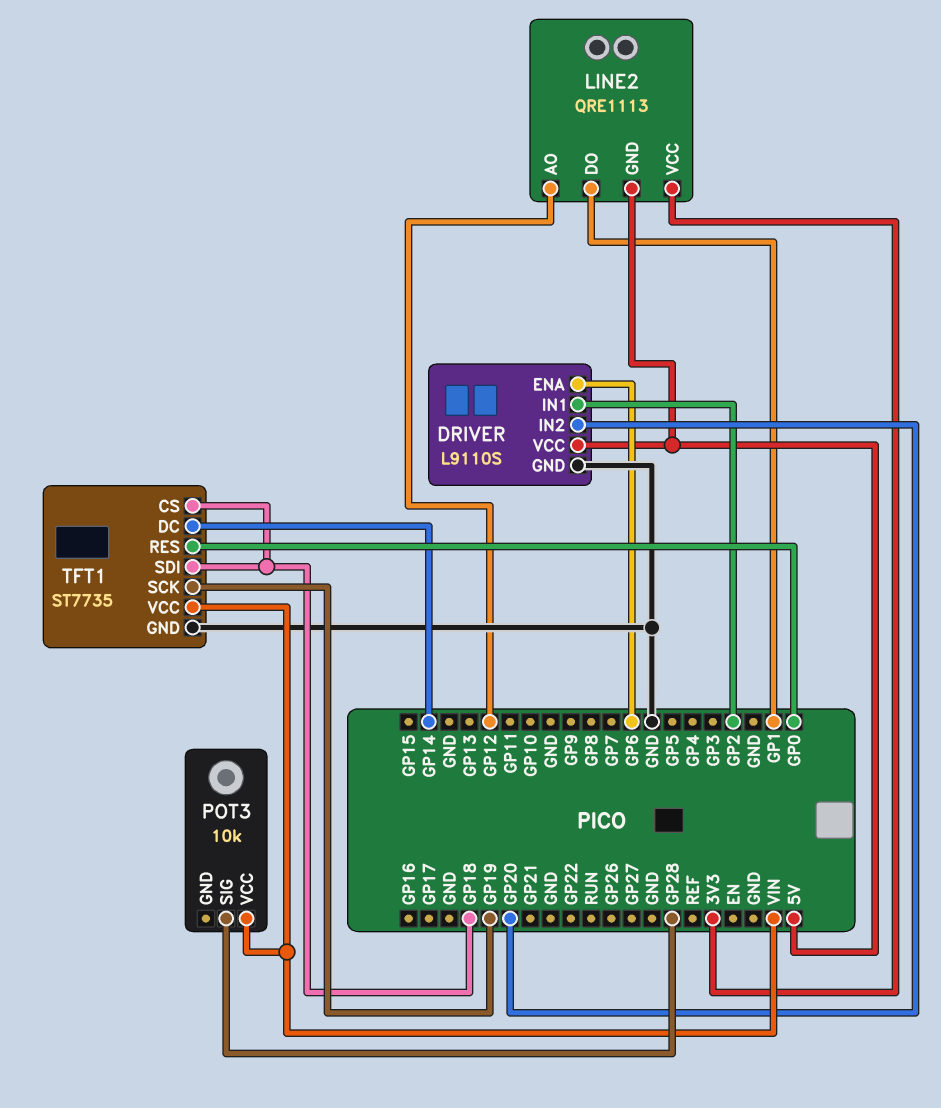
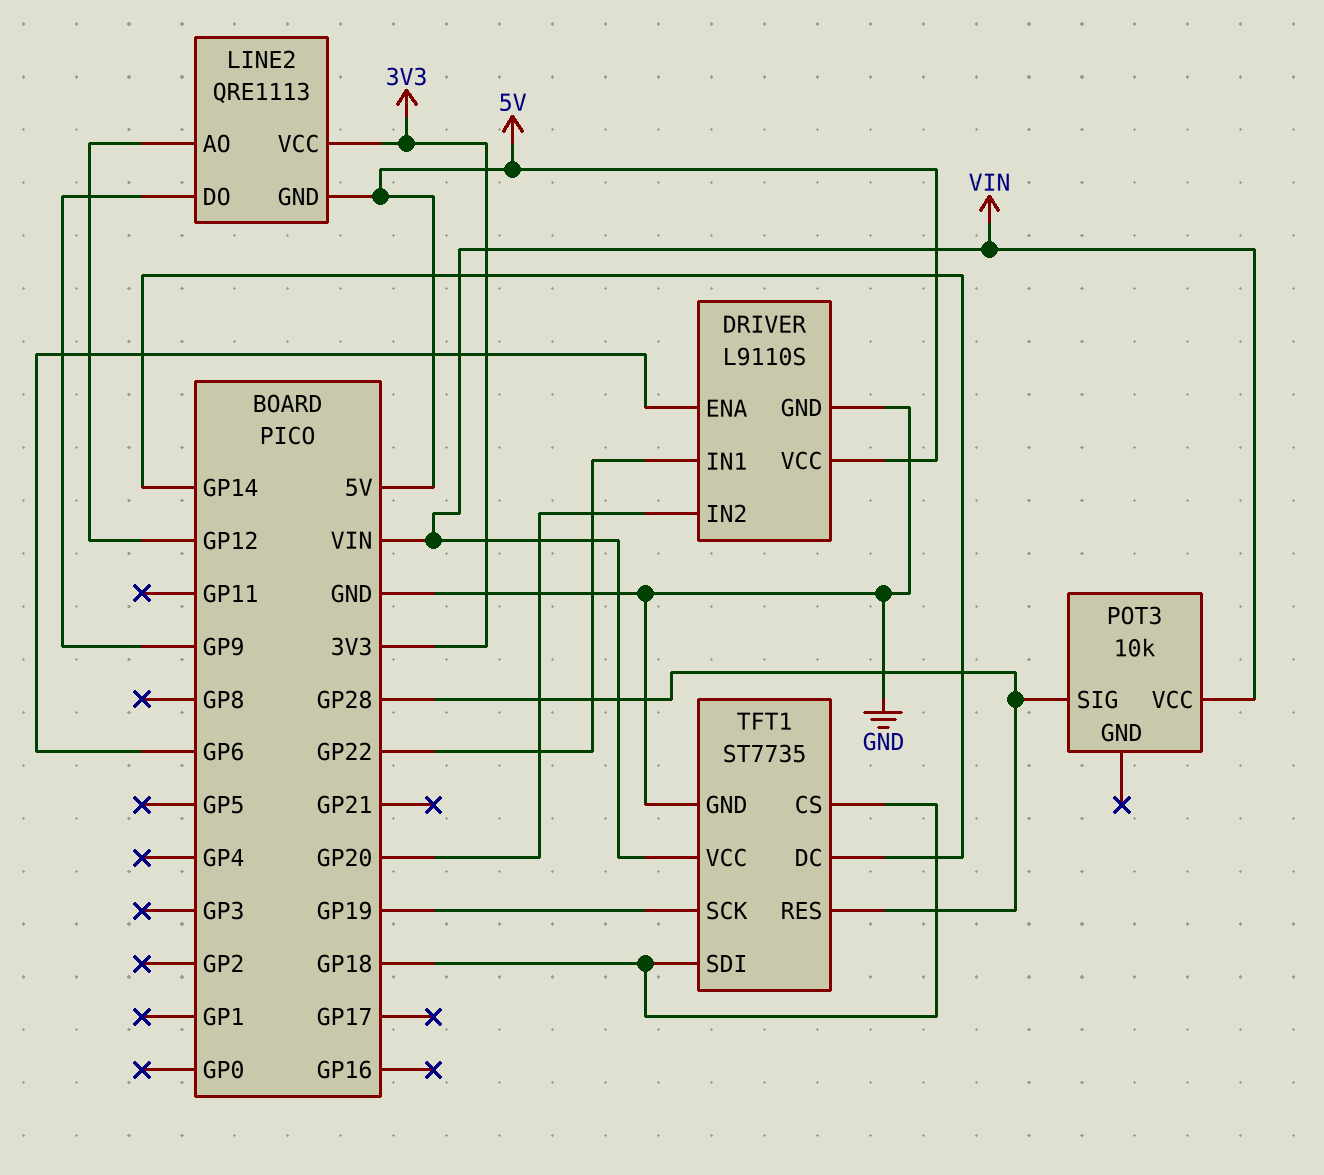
DRIVER pin IN1: GP2 -> GP22
LINE2 pin DO: GP1 -> GP9
TFT1 pin RES: GP0 -> GP28

